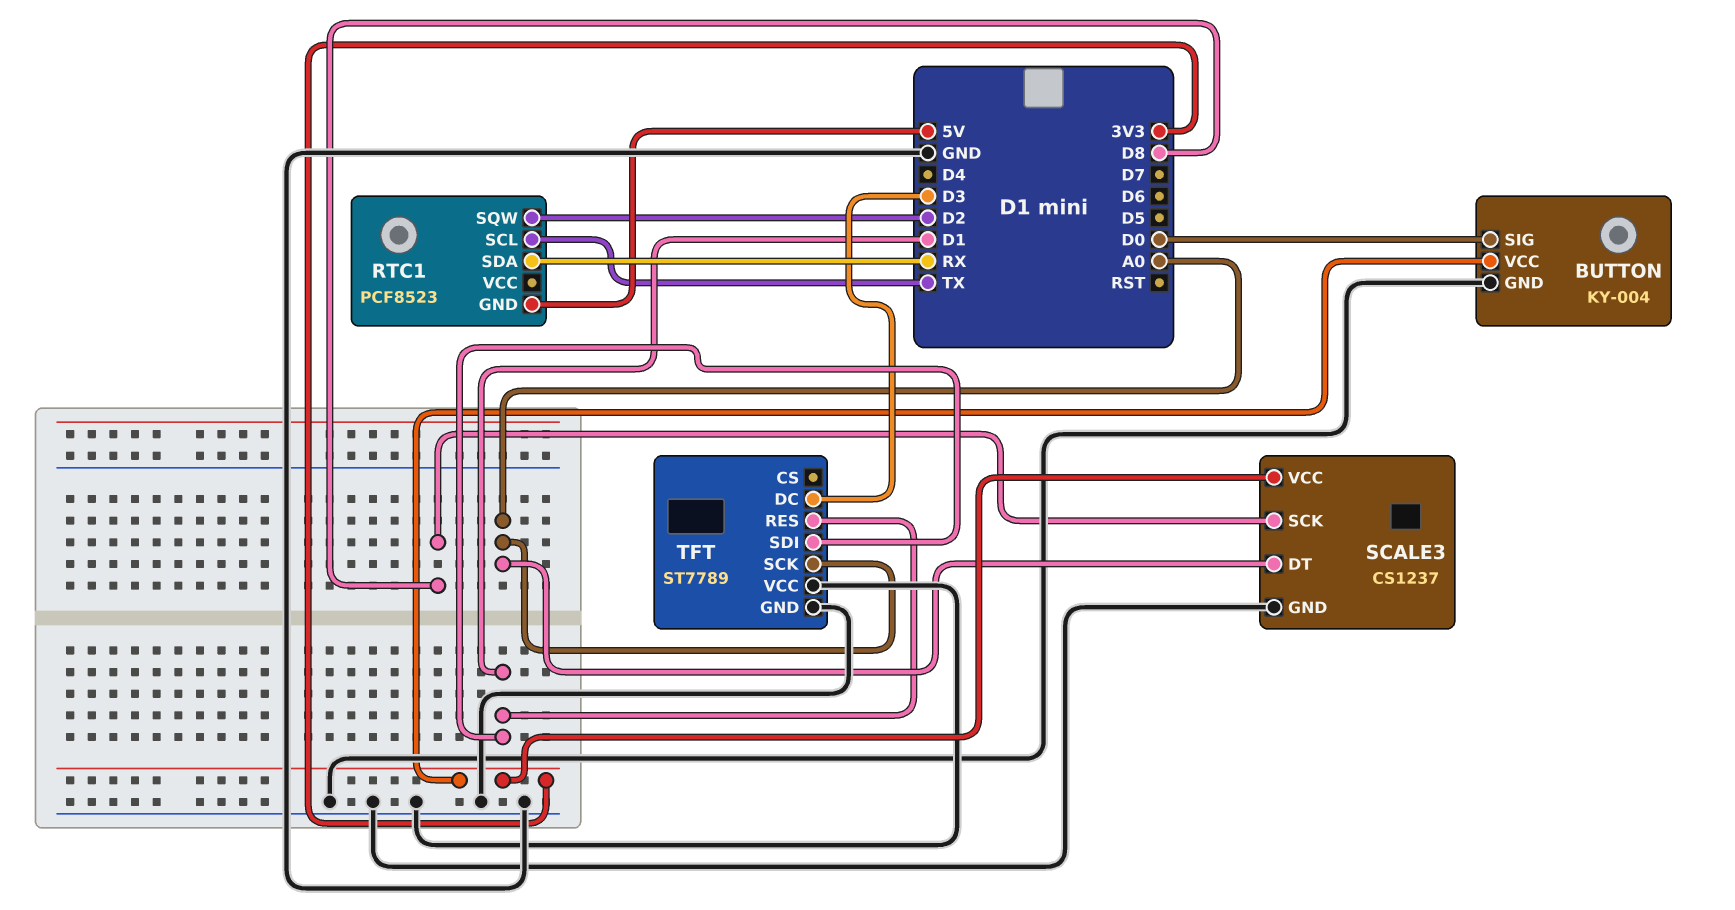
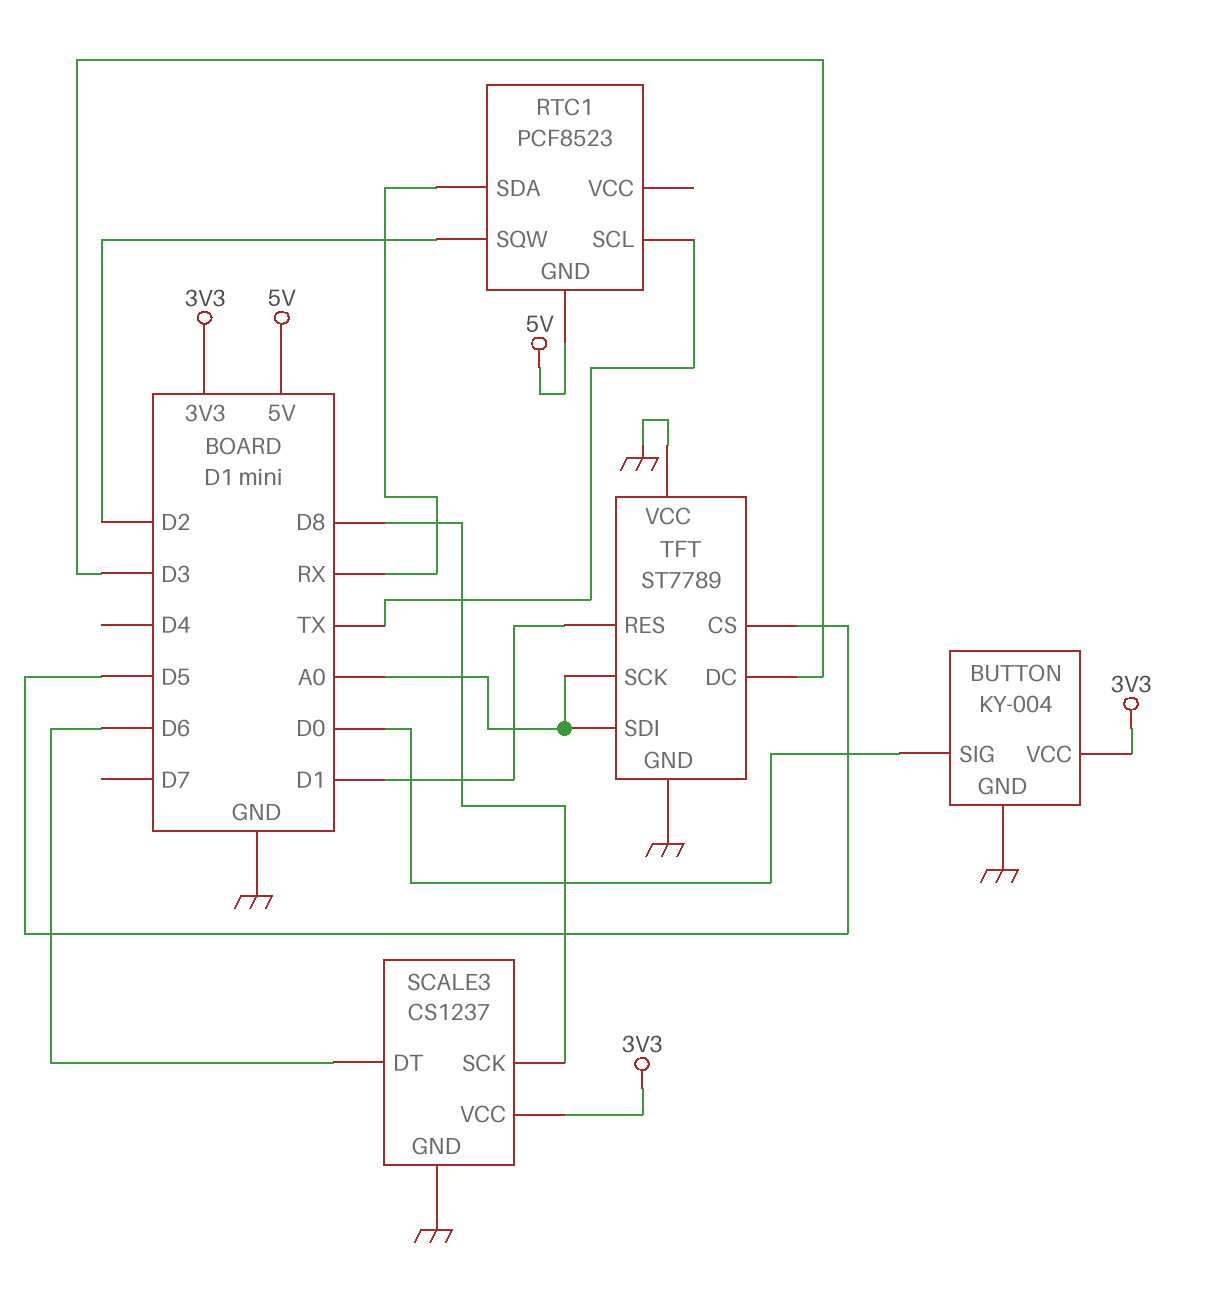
SCALE3 pin DT: A0 -> D6
TFT pin CS: none -> D5
TFT pin SDI: D1 -> A0

